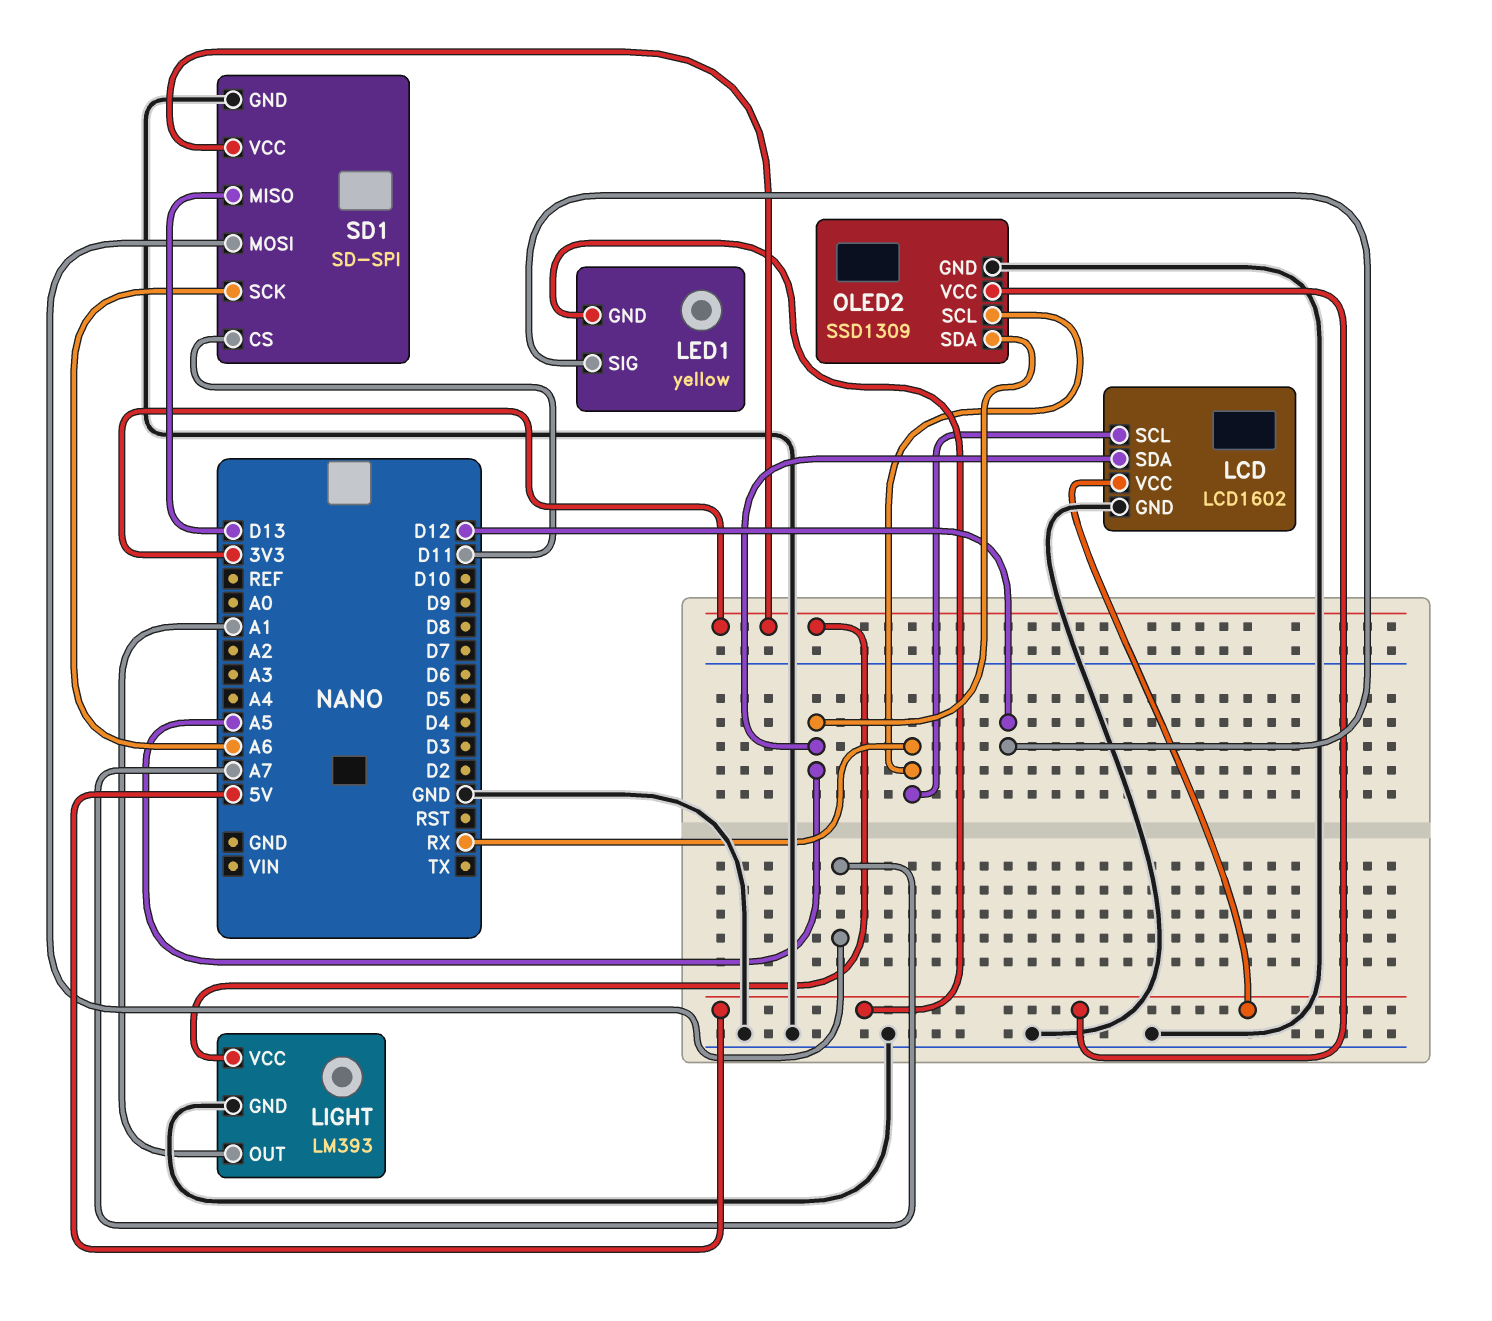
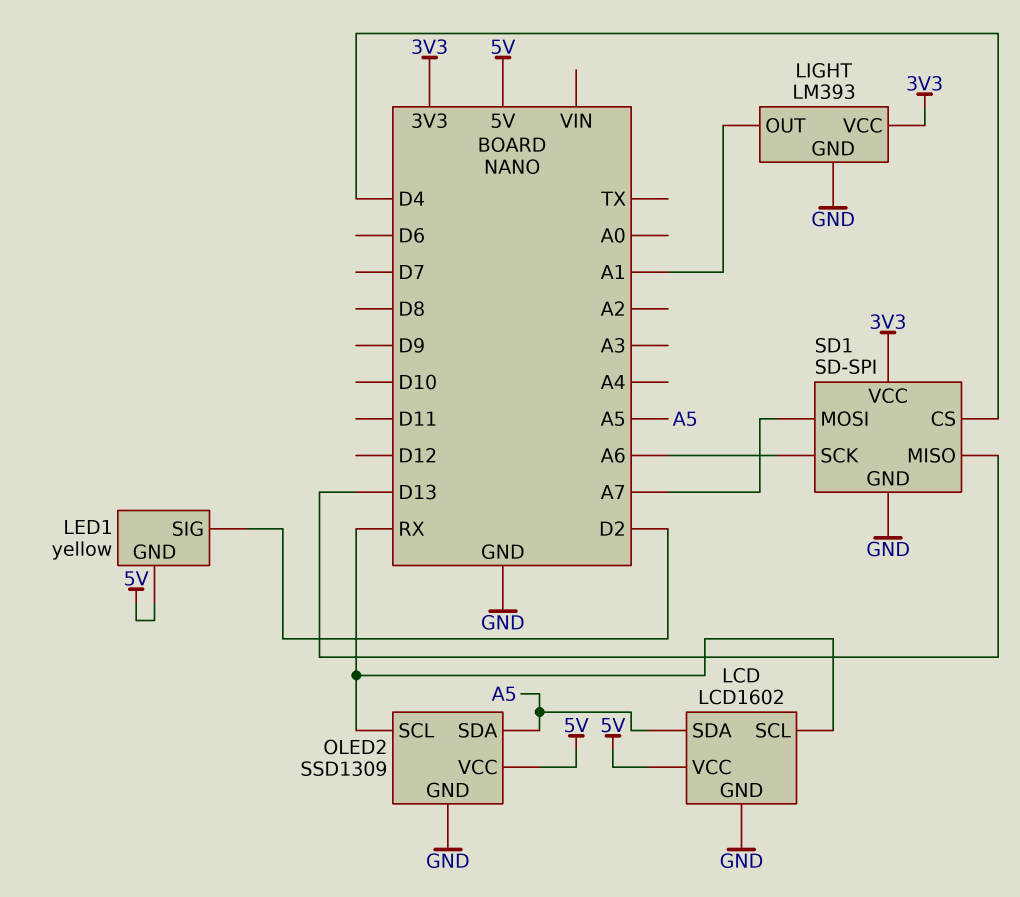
LED1 pin SIG: D12 -> D2
SD1 pin CS: D11 -> D4

